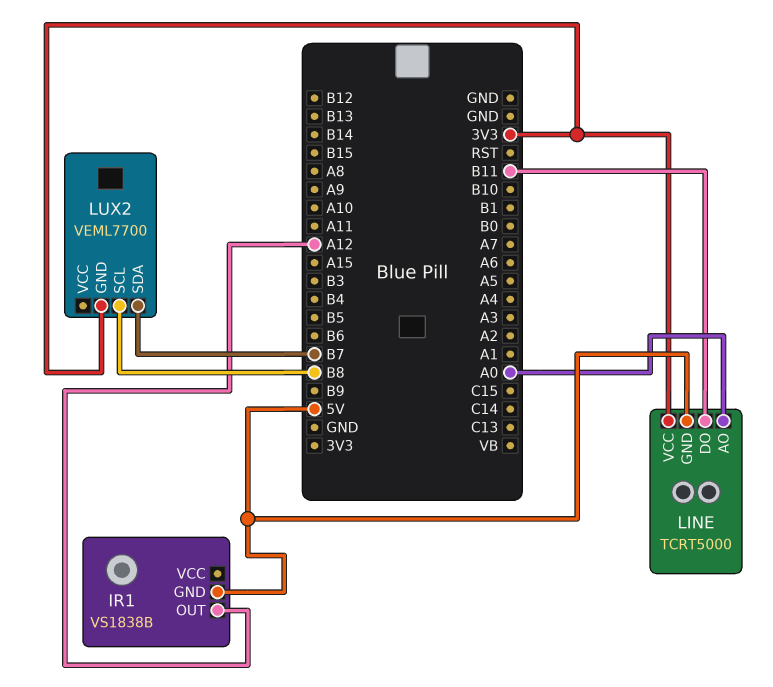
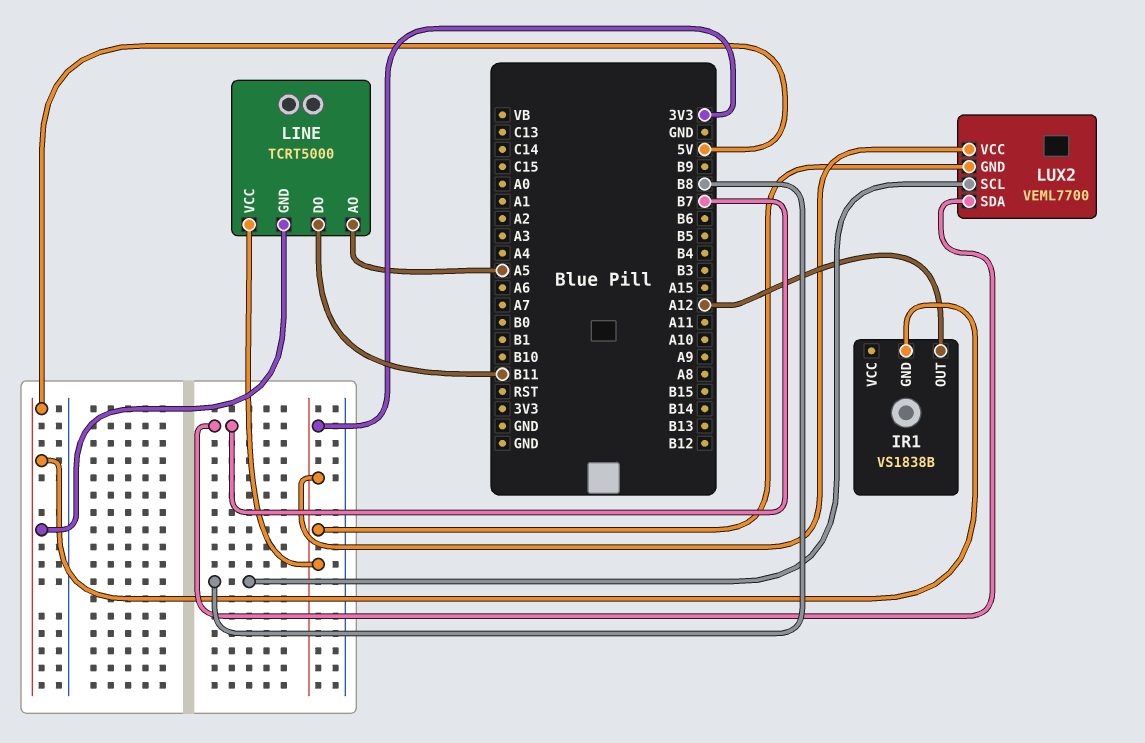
LINE pin AO: A0 -> A5
LUX2 pin VCC: none -> 3V3

